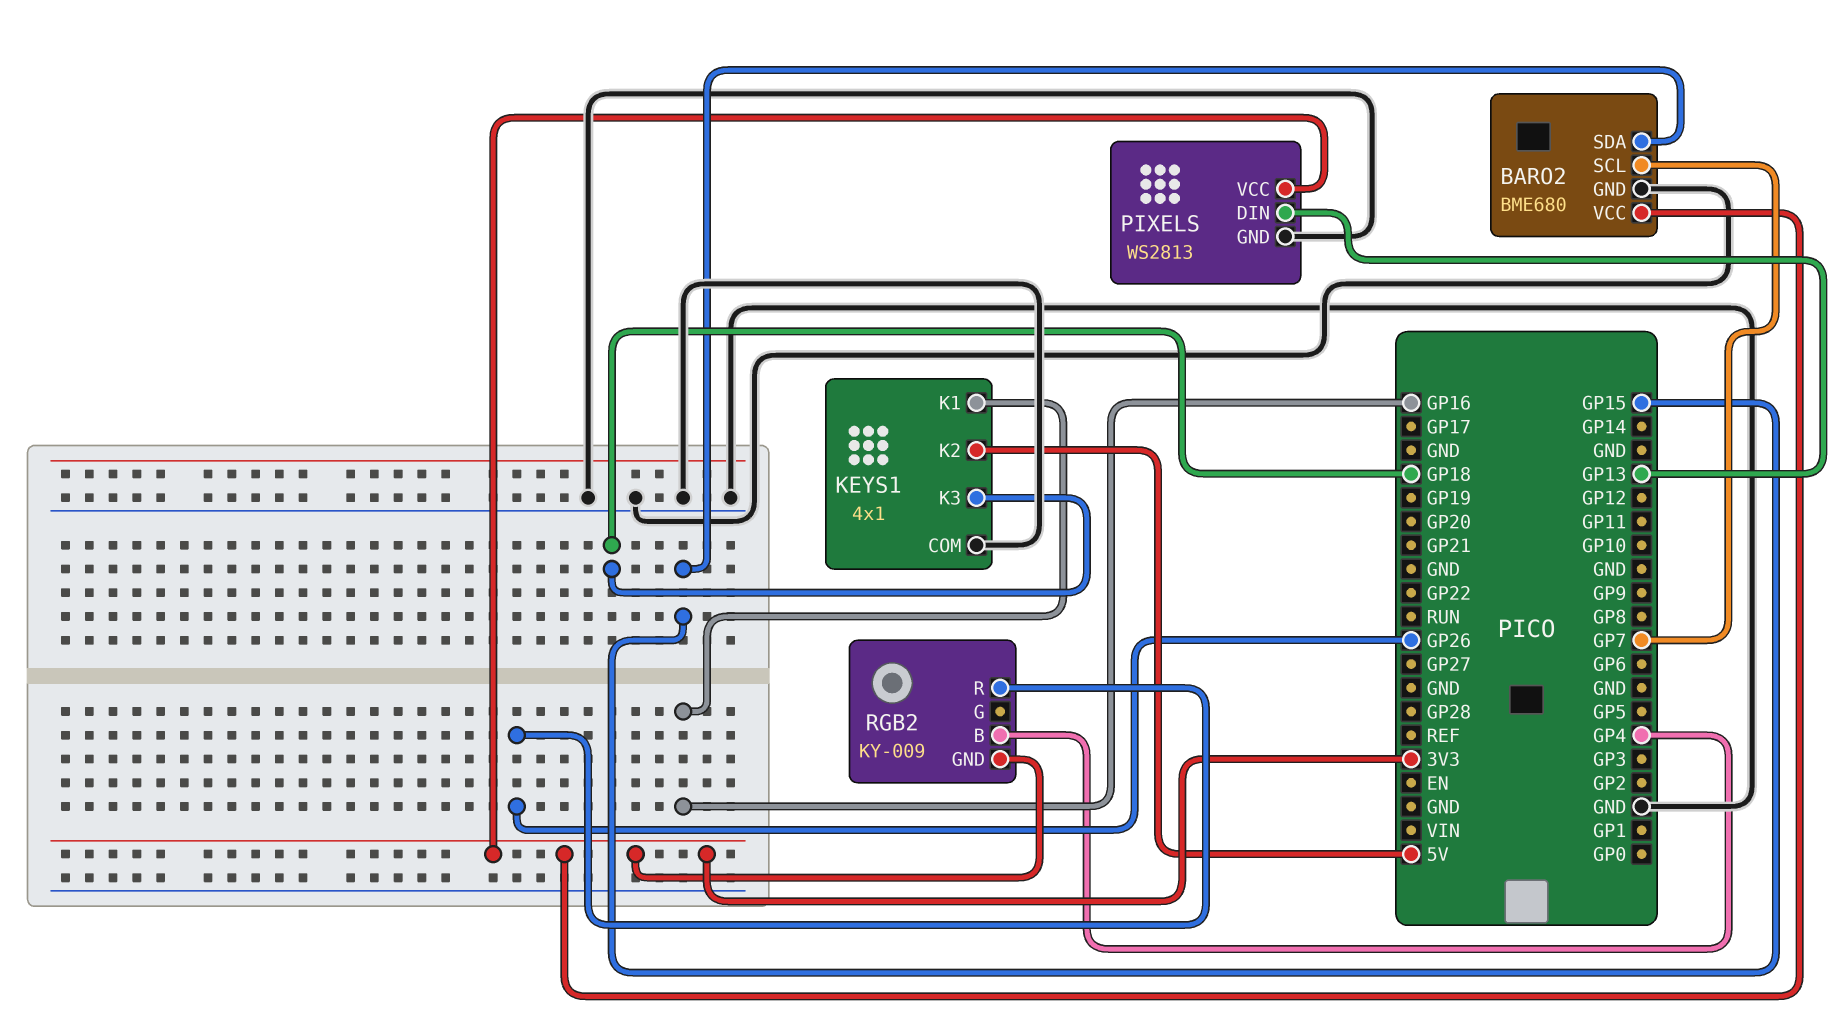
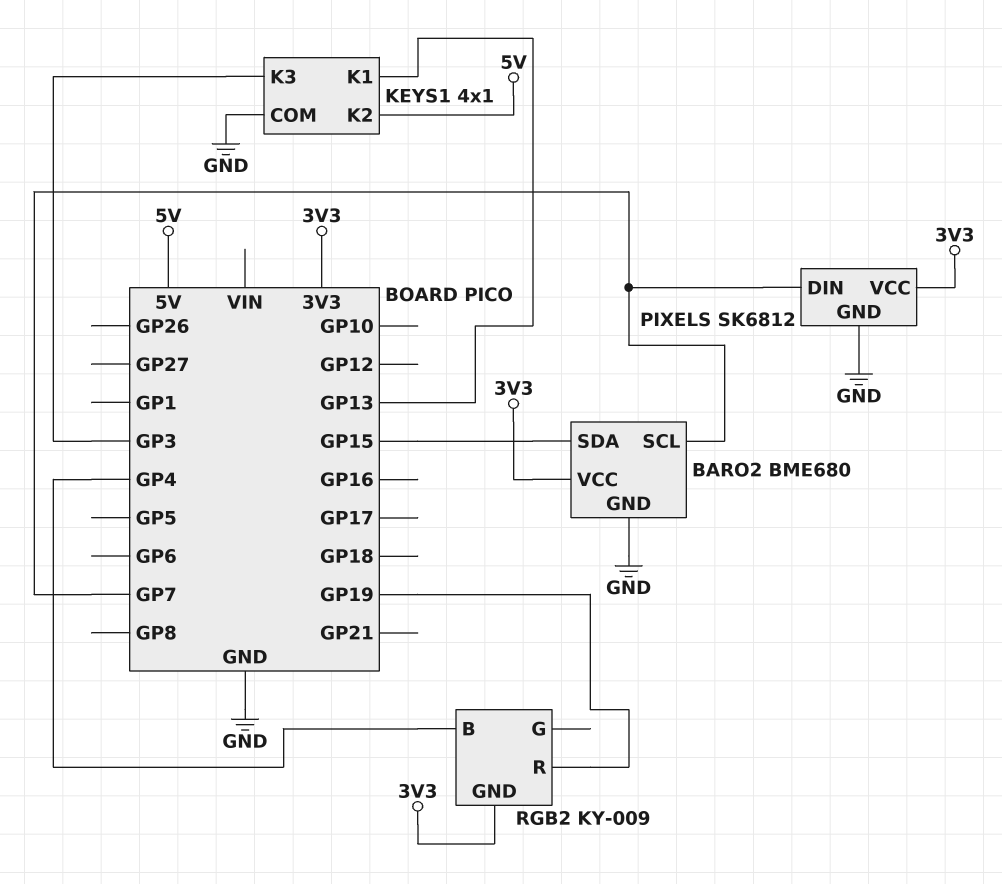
KEYS1 pin K1: GP16 -> GP13
KEYS1 pin K3: GP18 -> GP3
PIXELS: WS2813 -> SK6812
PIXELS pin DIN: GP13 -> GP7
RGB2 pin R: GP26 -> GP19

